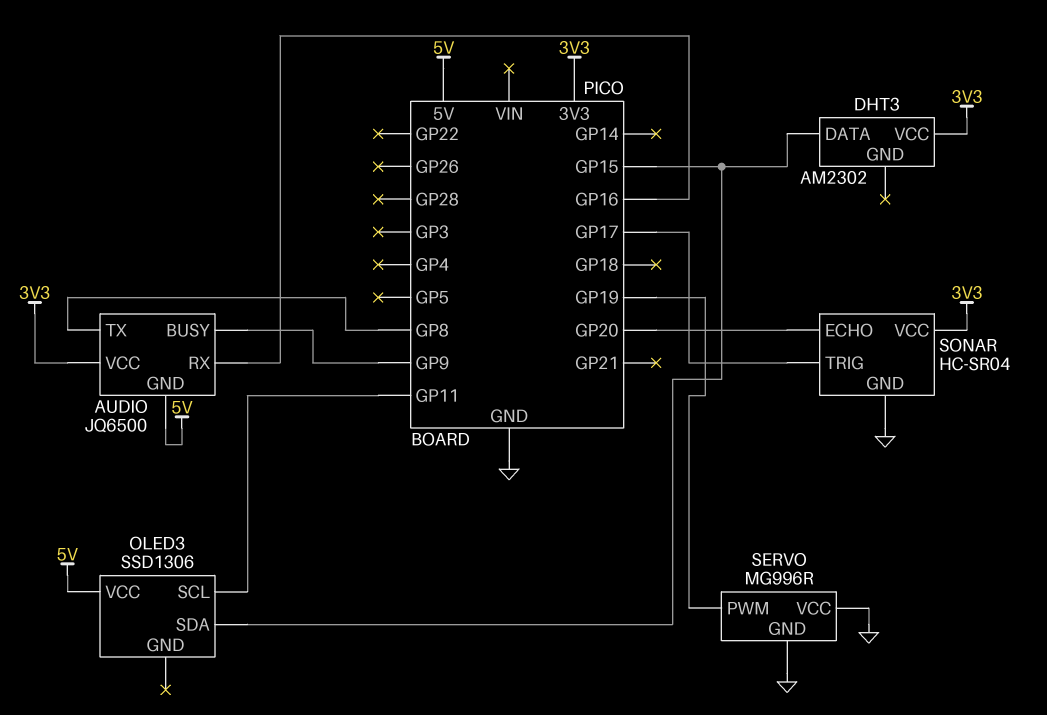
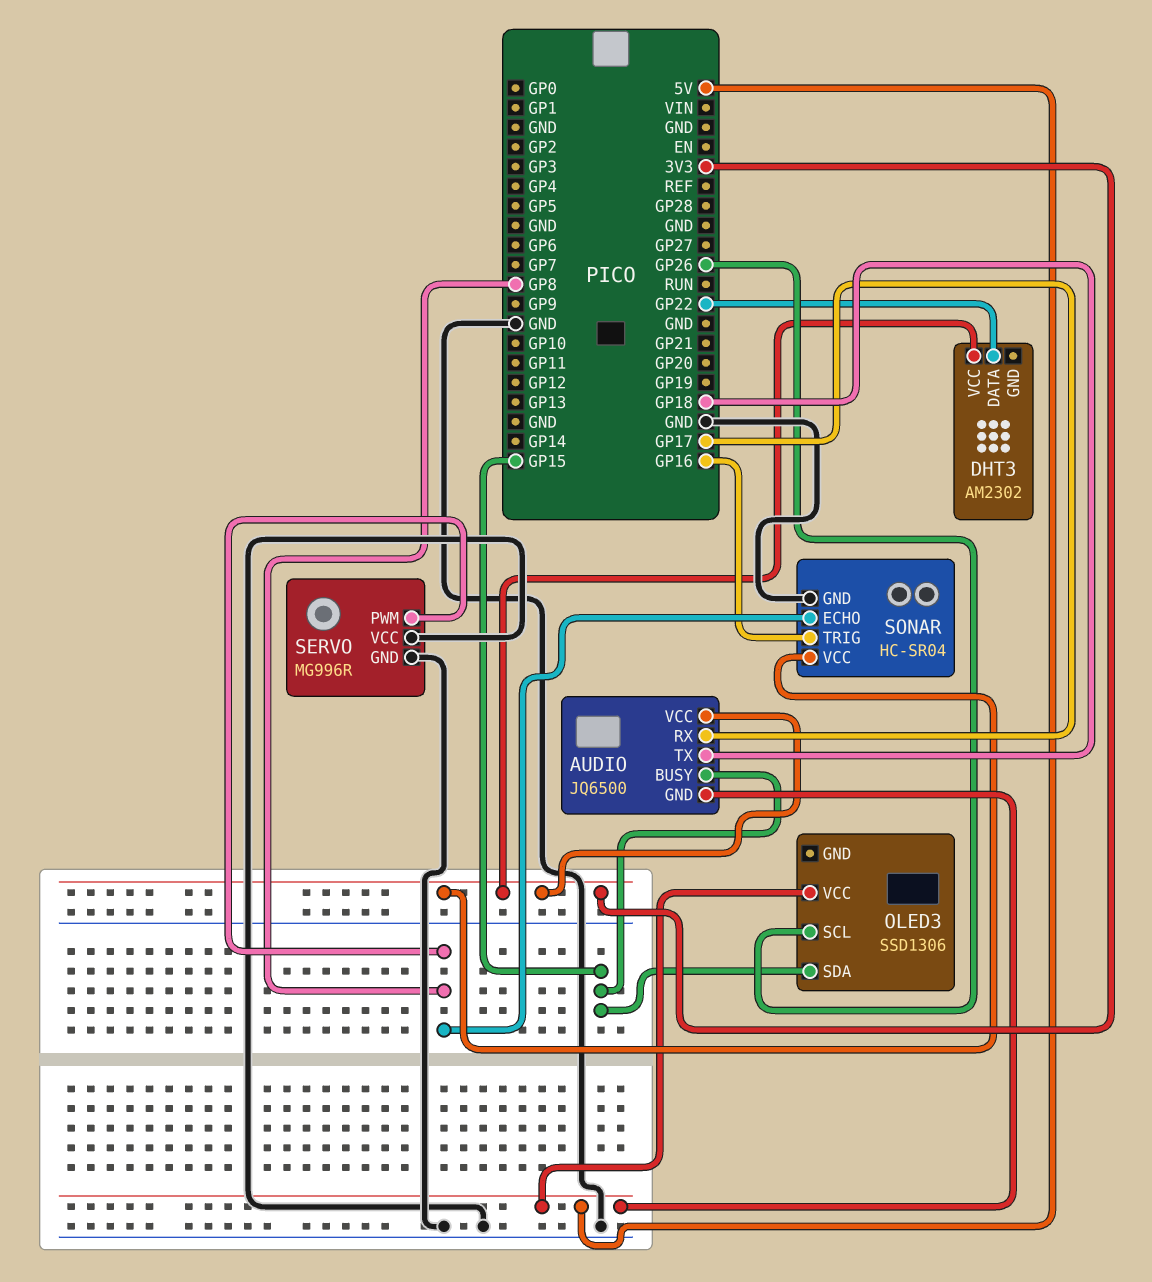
AUDIO pin BUSY: GP9 -> GP15
AUDIO pin RX: GP16 -> GP17
AUDIO pin TX: GP8 -> GP18
DHT3 pin DATA: GP15 -> GP22
OLED3 pin SCL: GP11 -> GP26
SERVO pin PWM: GP19 -> GP8
SONAR pin ECHO: GP20 -> GP8
SONAR pin TRIG: GP17 -> GP16

